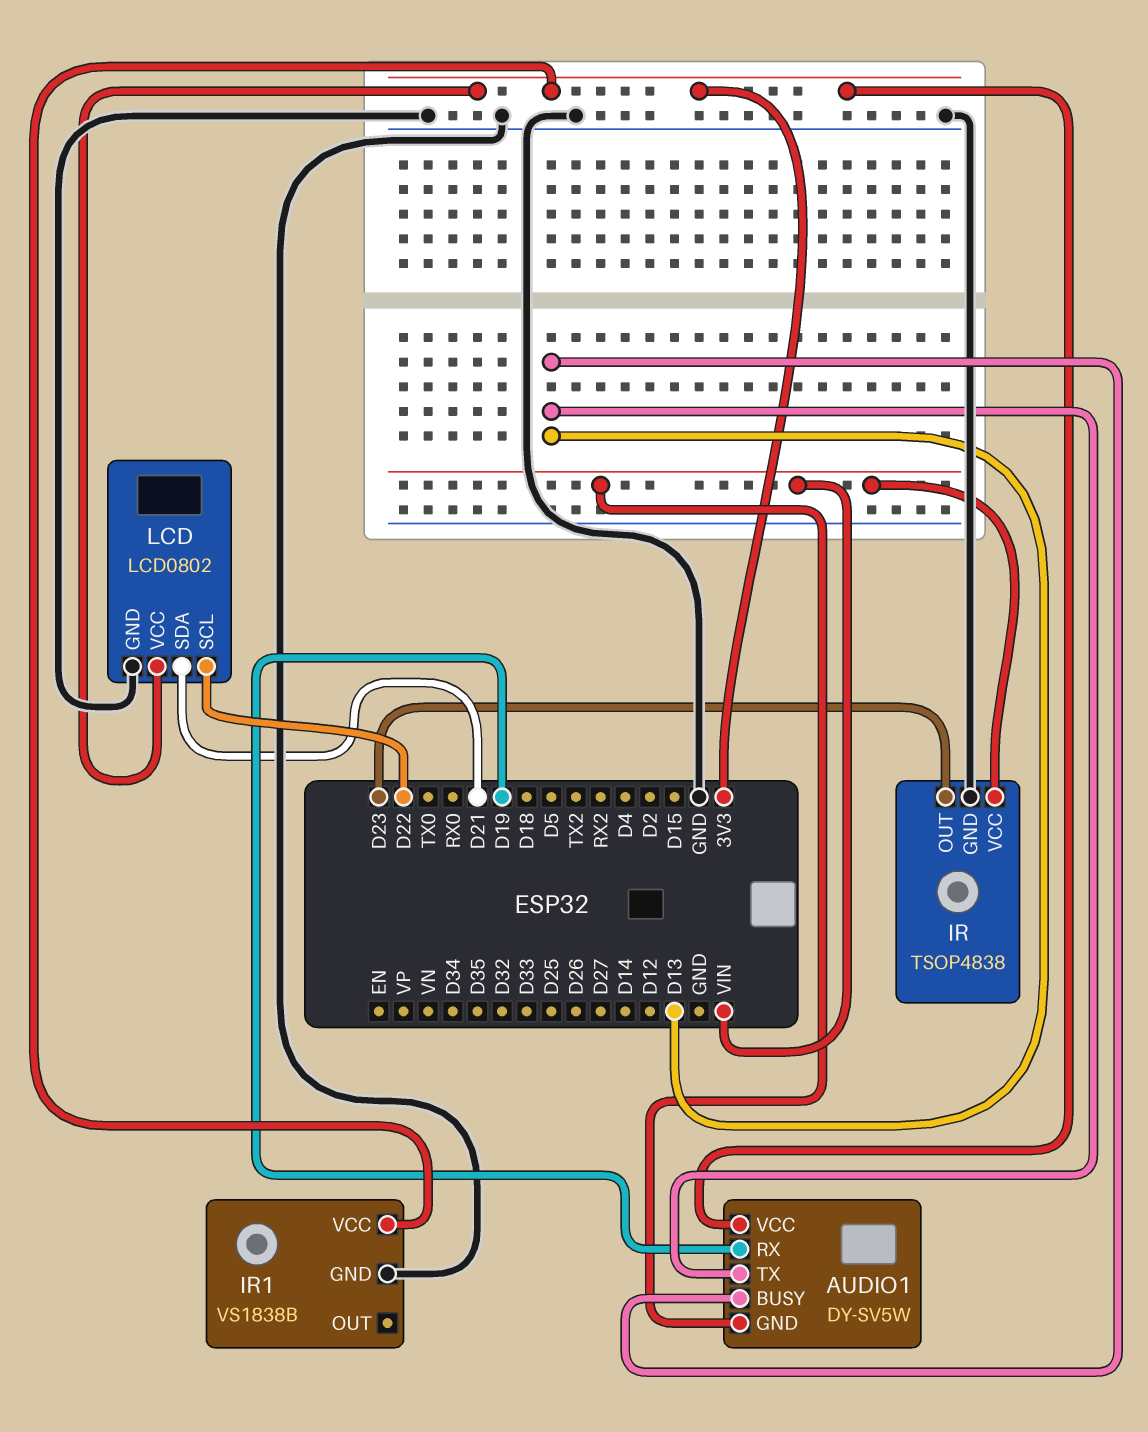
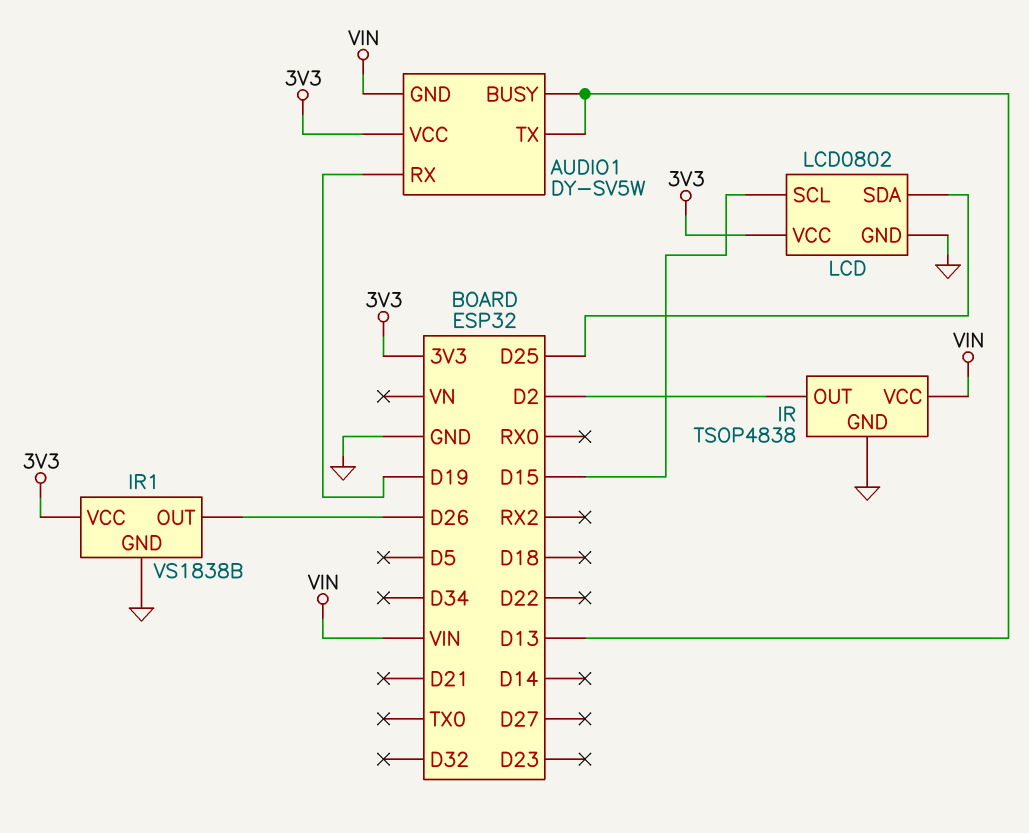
IR pin OUT: D23 -> D2
IR1 pin OUT: none -> D26
LCD pin SCL: D22 -> D15
LCD pin SDA: D21 -> D25

